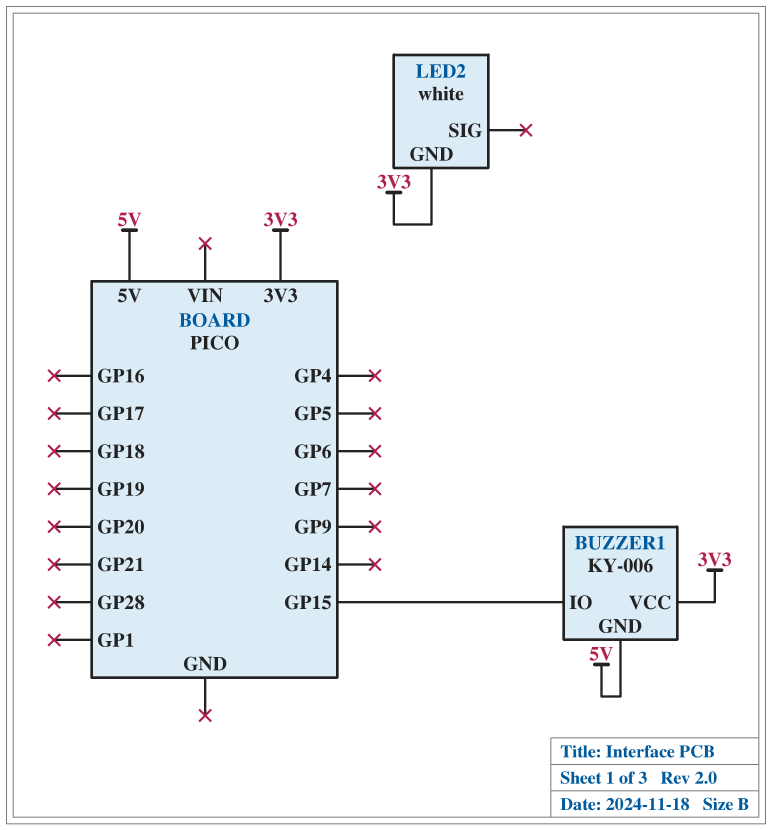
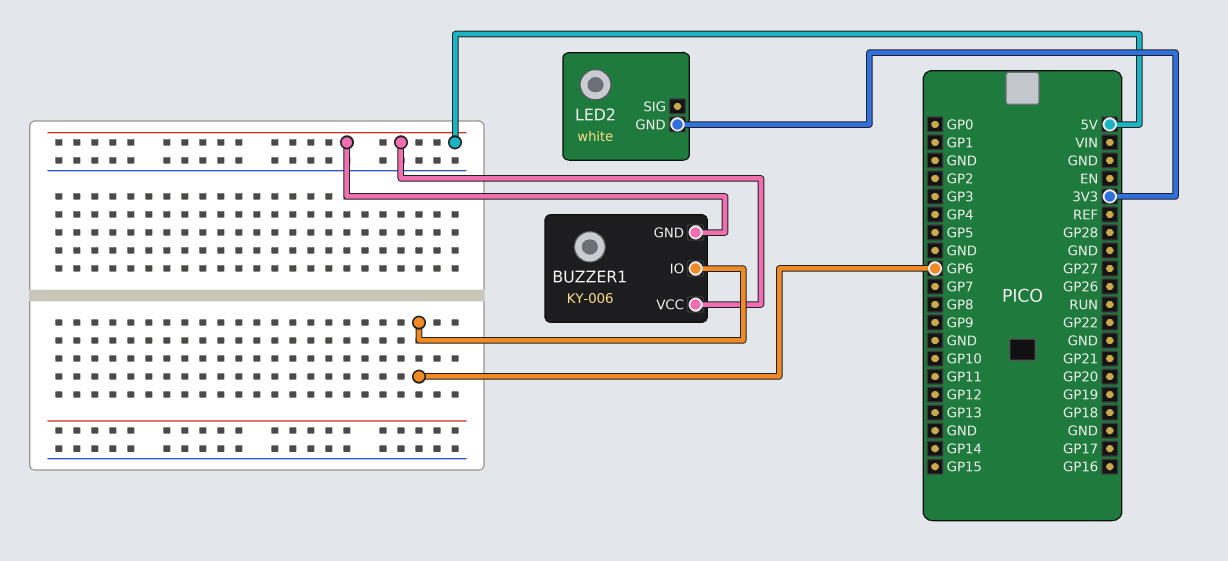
BUZZER1 pin IO: GP15 -> GP6
BUZZER1 pin VCC: 3V3 -> 5V

